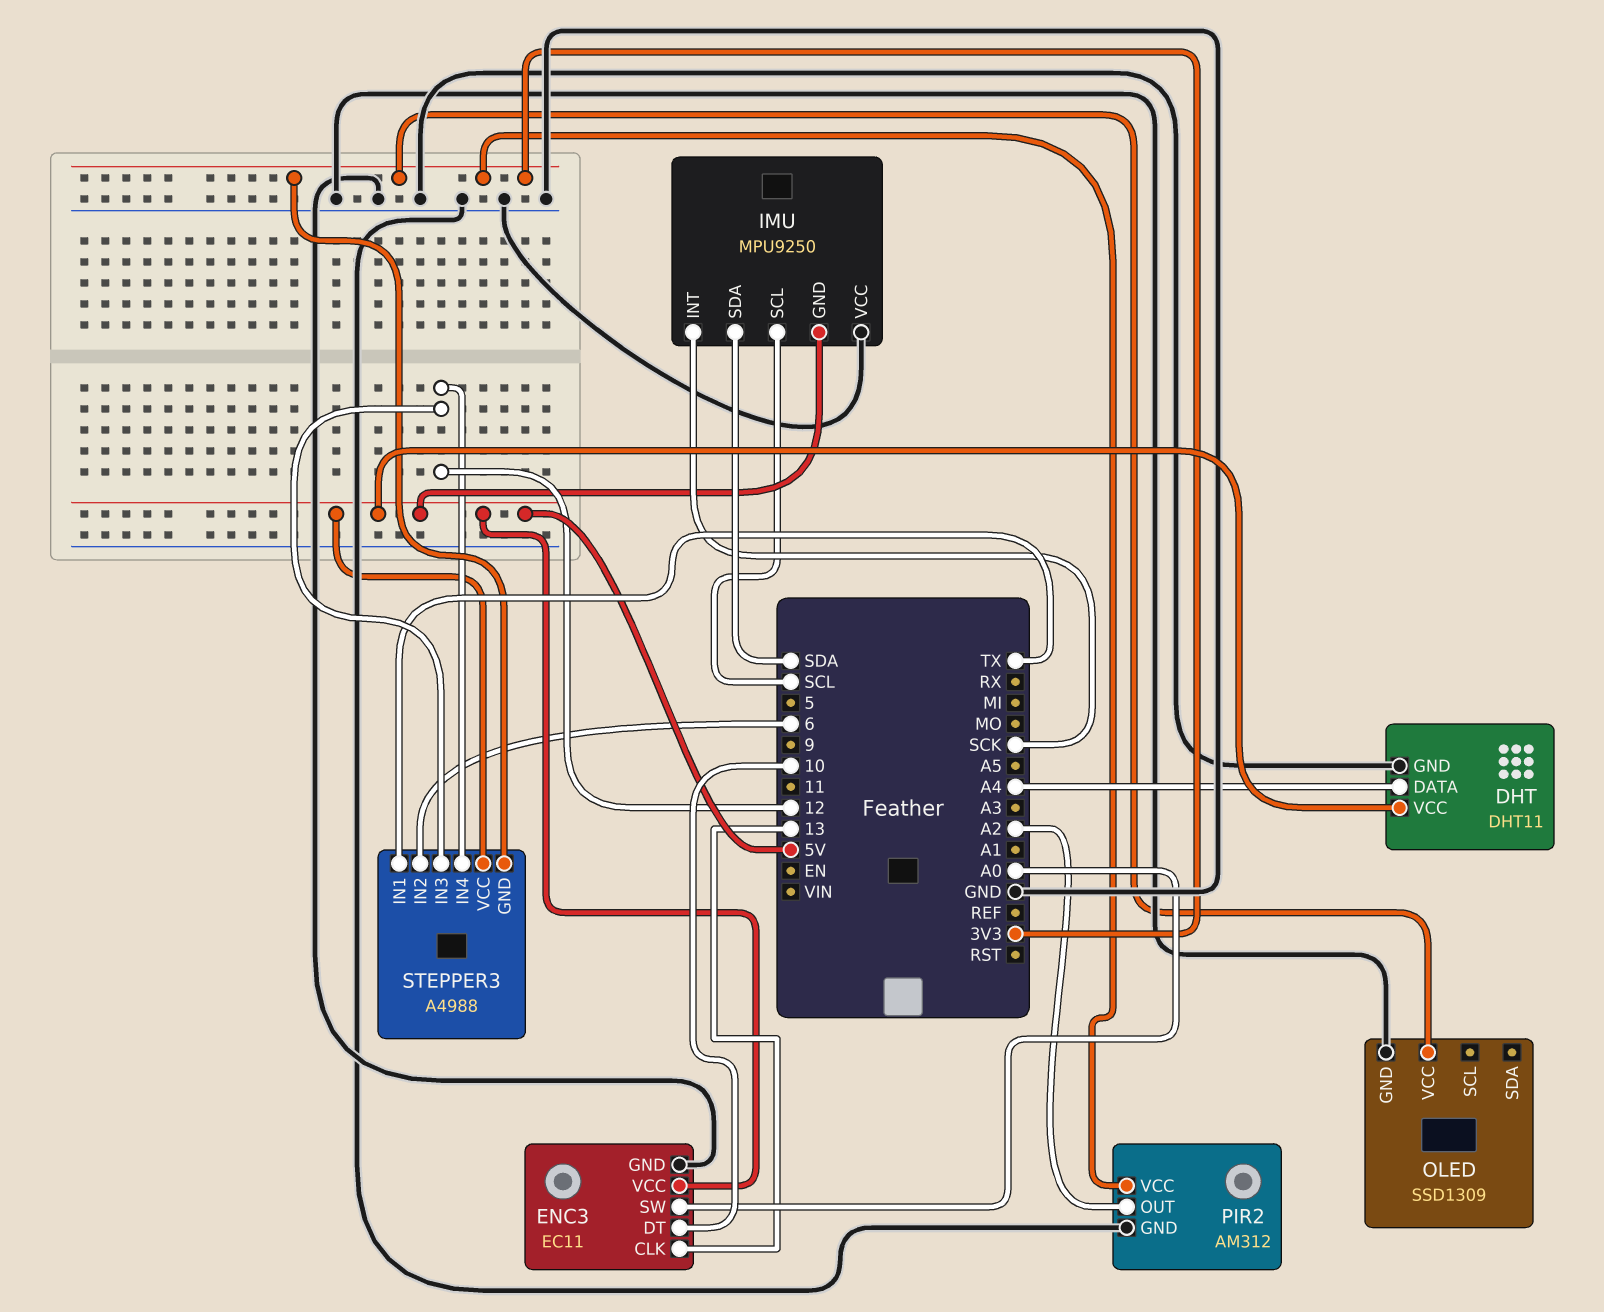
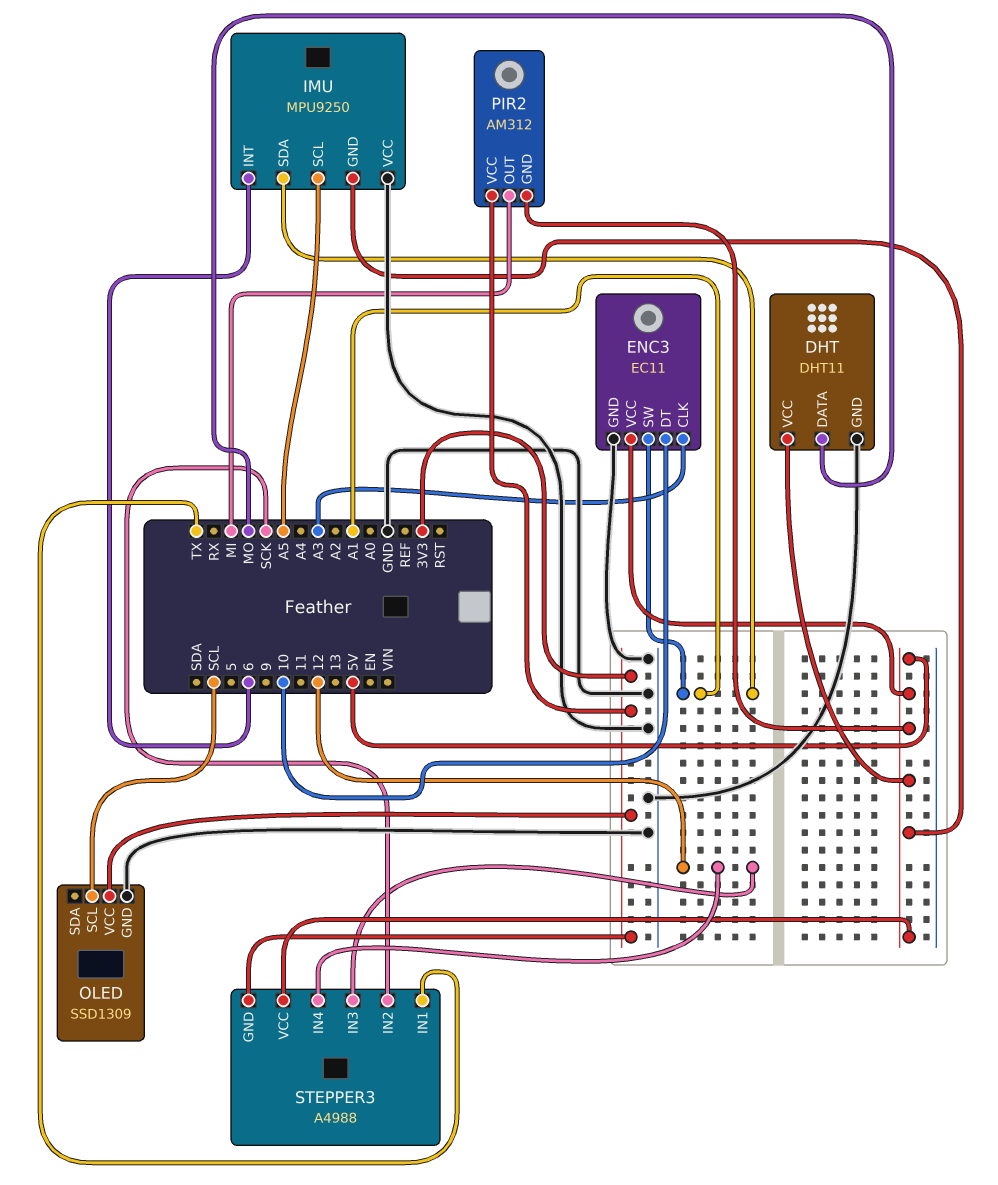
DHT pin DATA: A4 -> MO
ENC3 pin CLK: 13 -> A3
ENC3 pin SW: A0 -> A1
IMU pin INT: SCK -> 6
IMU pin SCL: SCL -> A5
IMU pin SDA: SDA -> A1
OLED pin SCL: none -> SCL
PIR2 pin GND: GND -> 5V
PIR2 pin OUT: A2 -> MI
STEPPER3 pin IN2: 6 -> SCK

